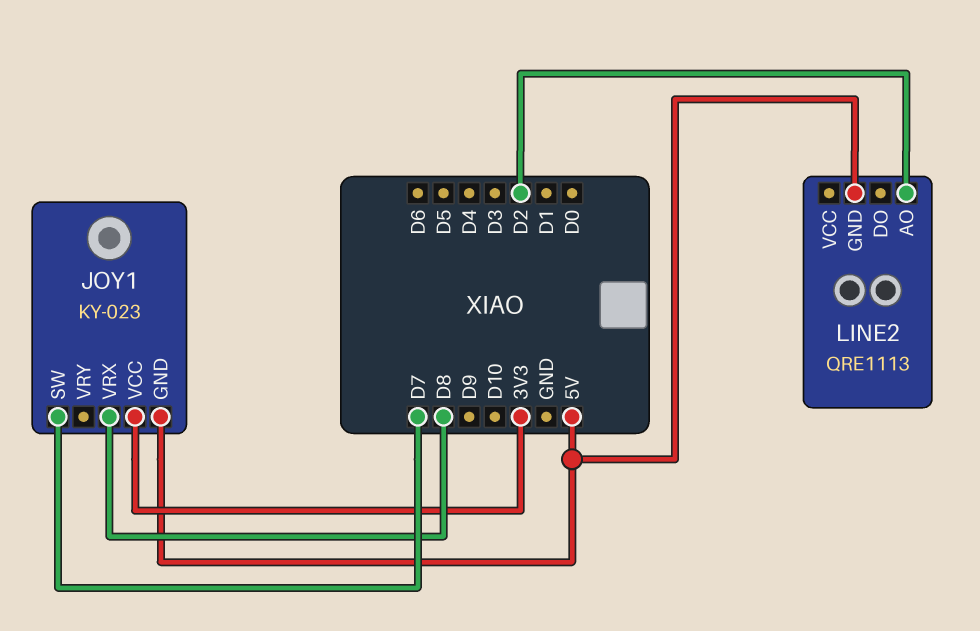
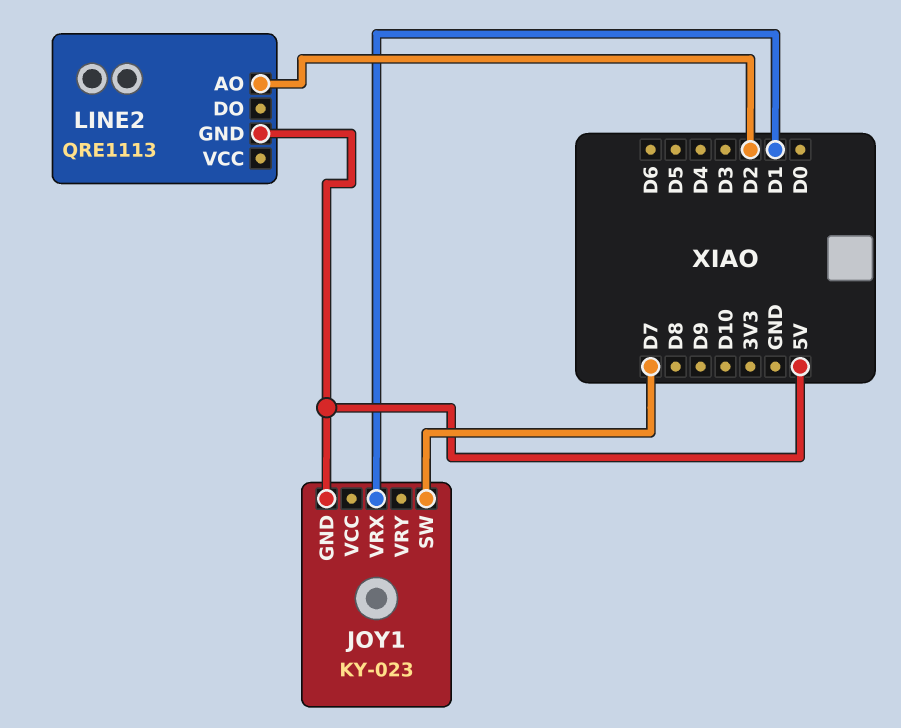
JOY1 pin VCC: 3V3 -> none
JOY1 pin VRX: D8 -> D1

